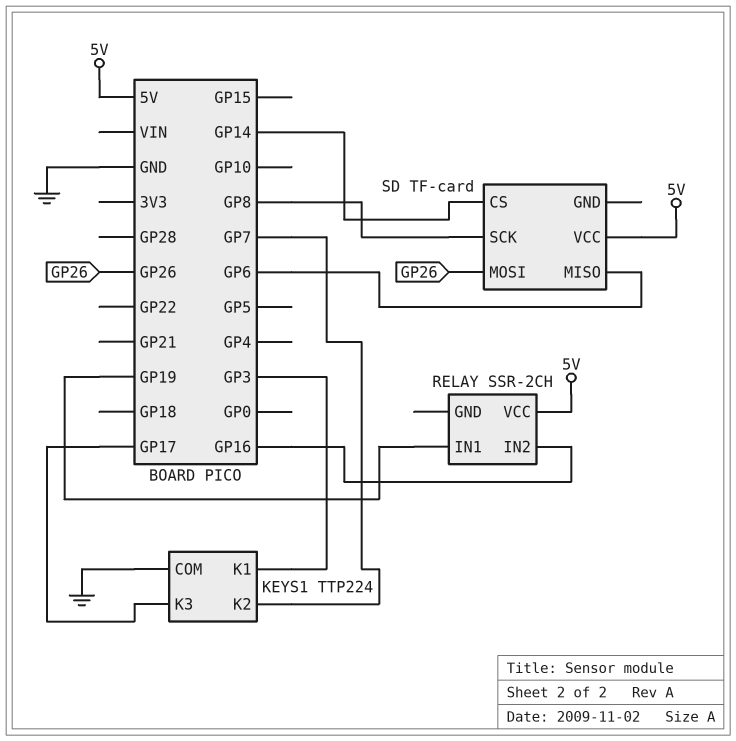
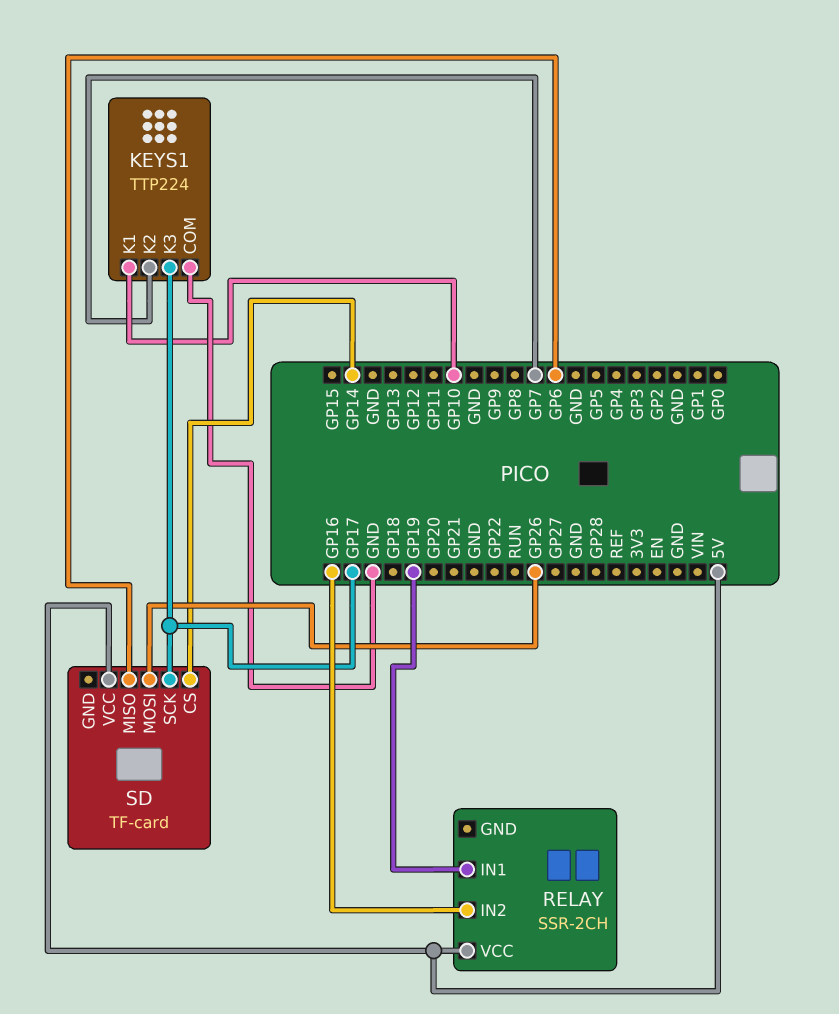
KEYS1 pin K1: GP3 -> GP10
SD pin SCK: GP8 -> GP17

